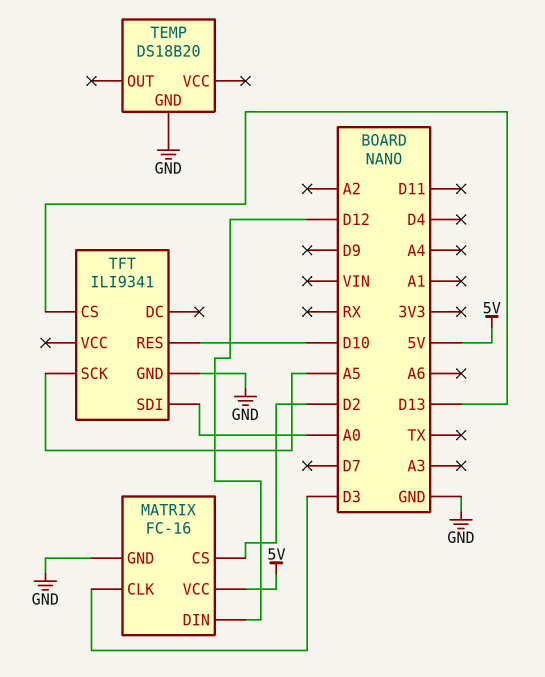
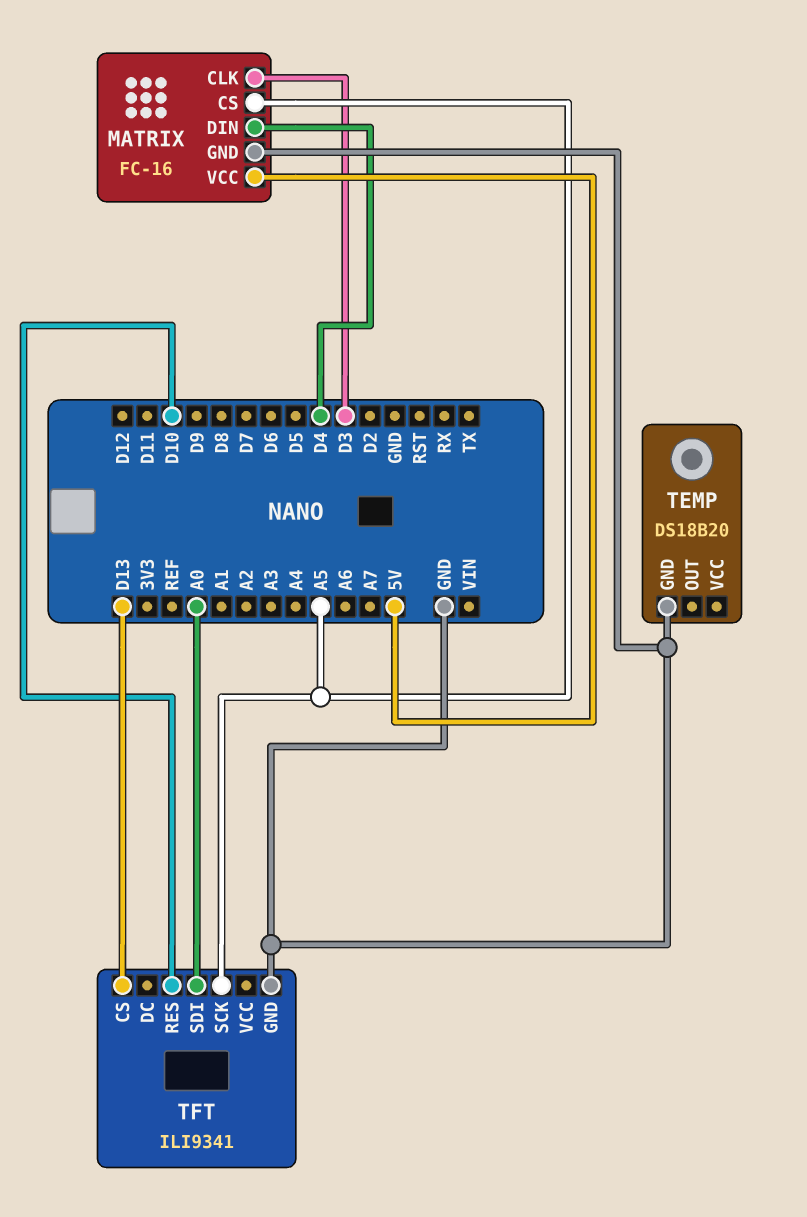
MATRIX pin CS: D2 -> A5
MATRIX pin DIN: D12 -> D4

